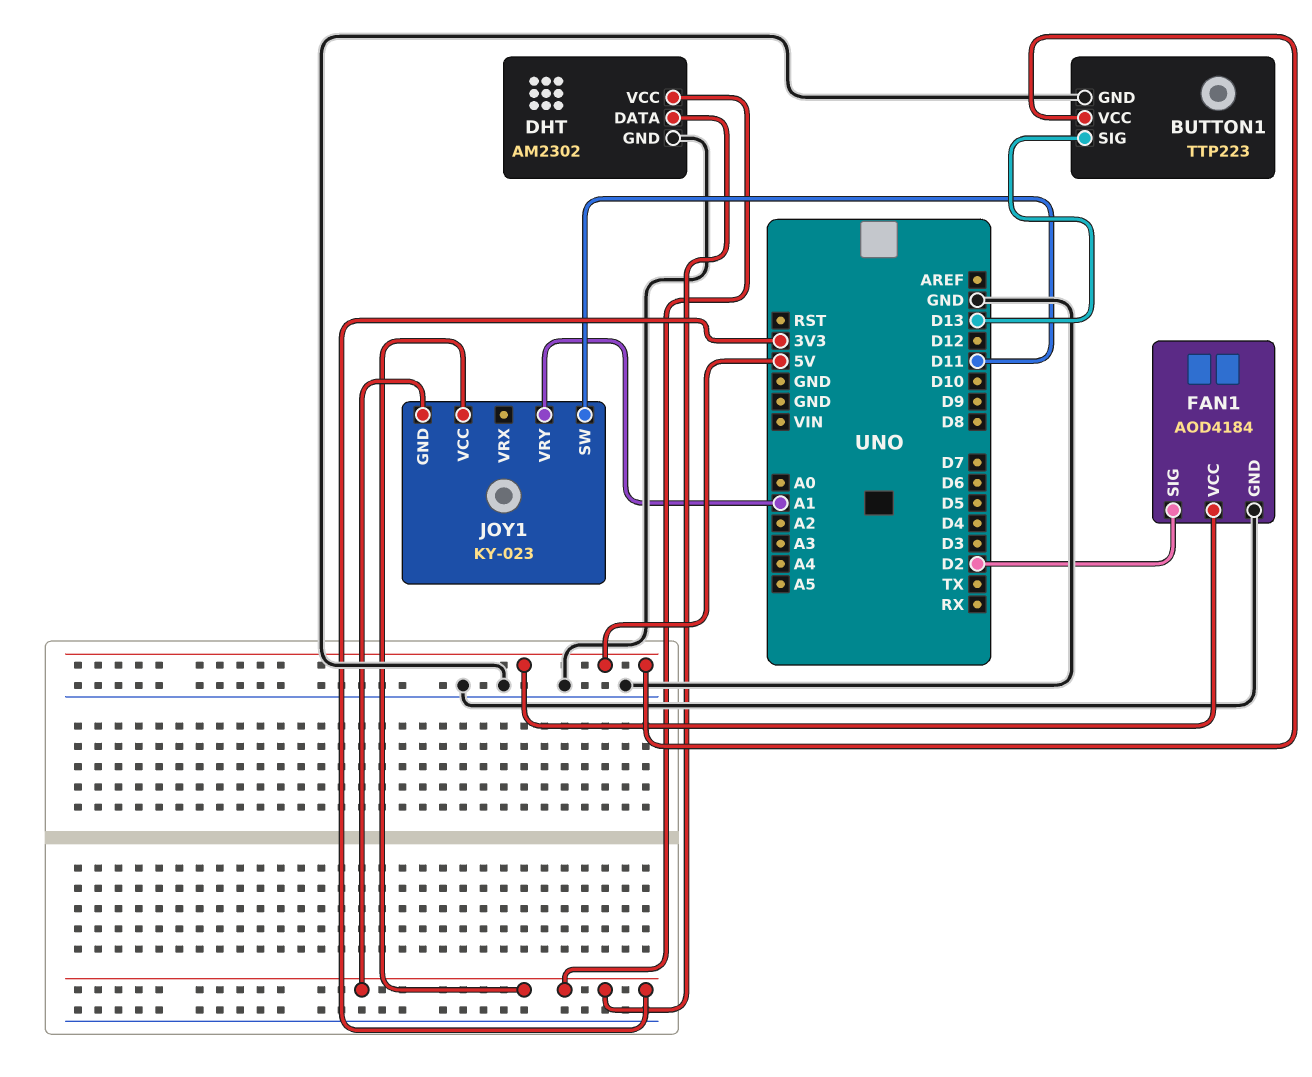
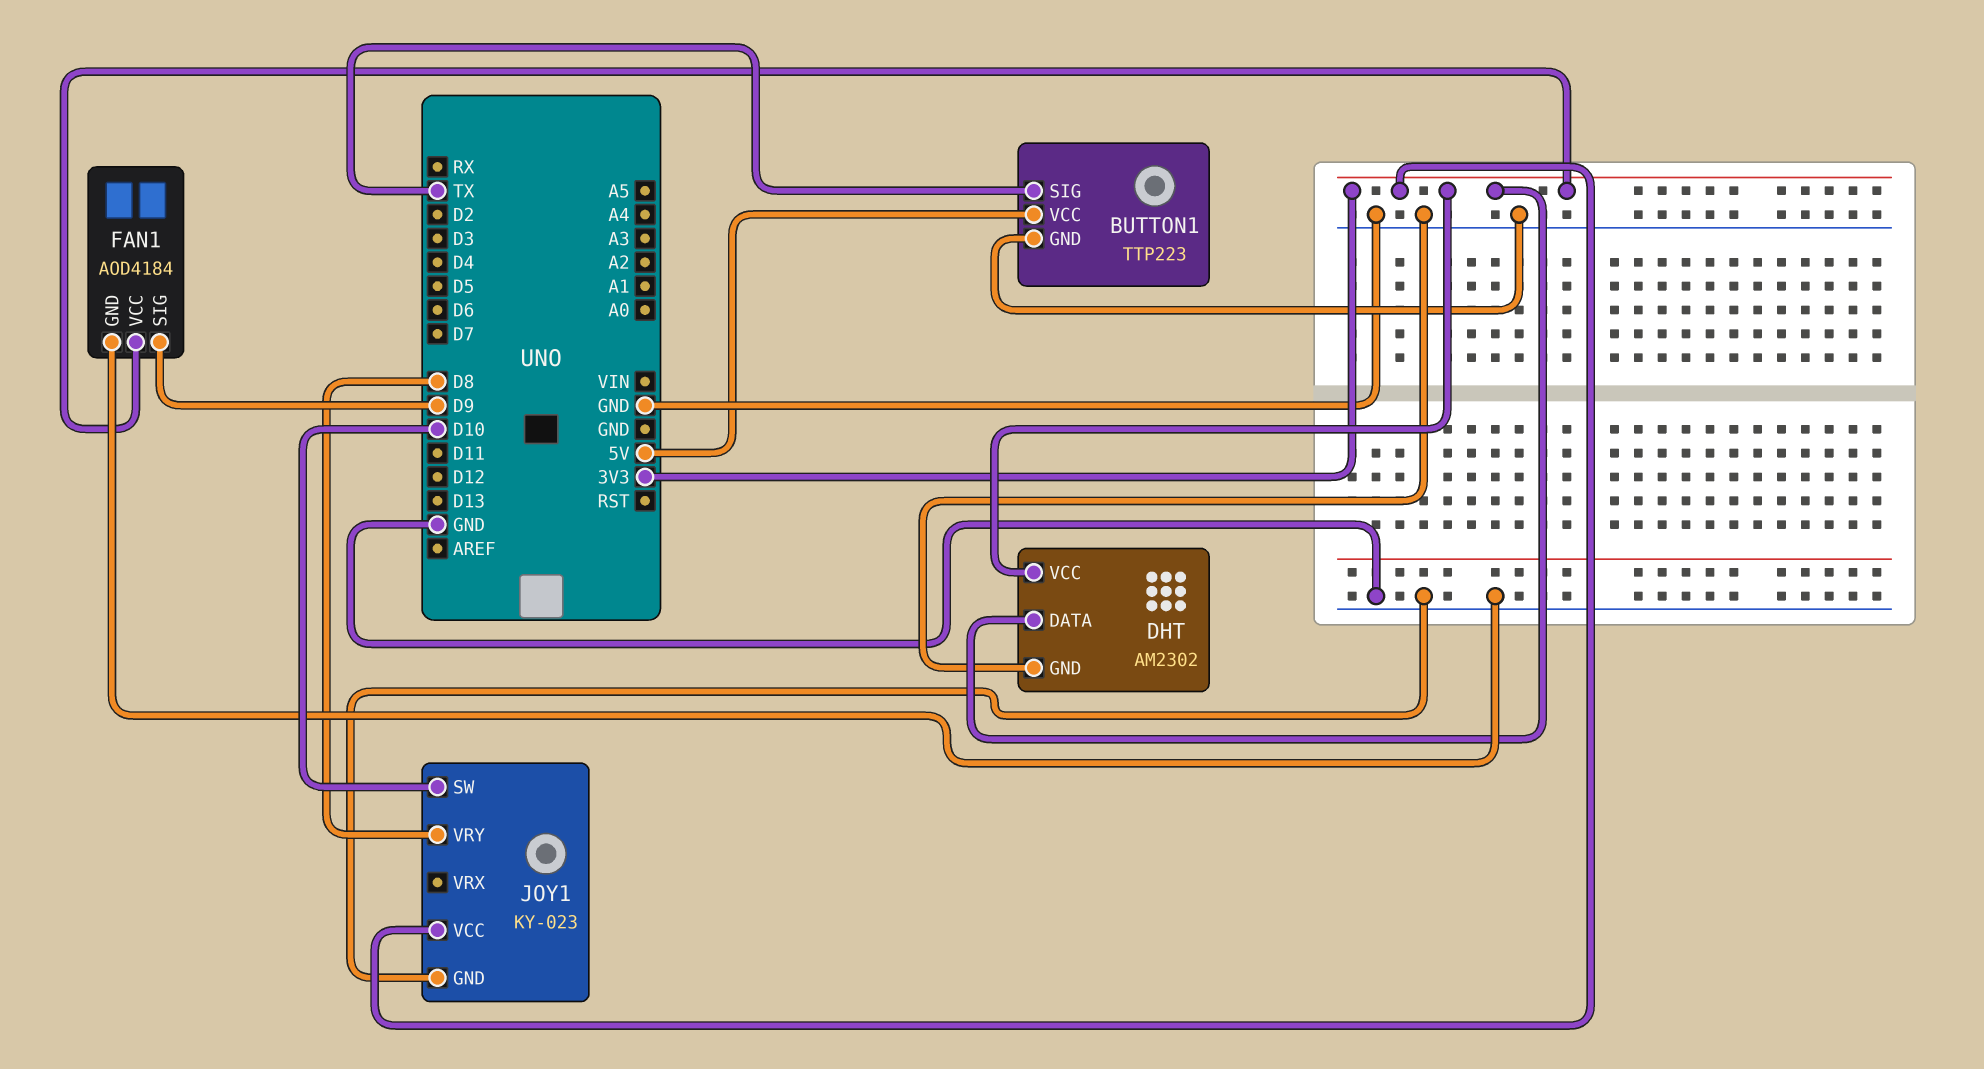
BUTTON1 pin SIG: D13 -> TX
FAN1 pin SIG: D2 -> D9
FAN1 pin VCC: 5V -> 3V3
JOY1 pin GND: 3V3 -> GND
JOY1 pin SW: D11 -> D10
JOY1 pin VRY: A1 -> D8

